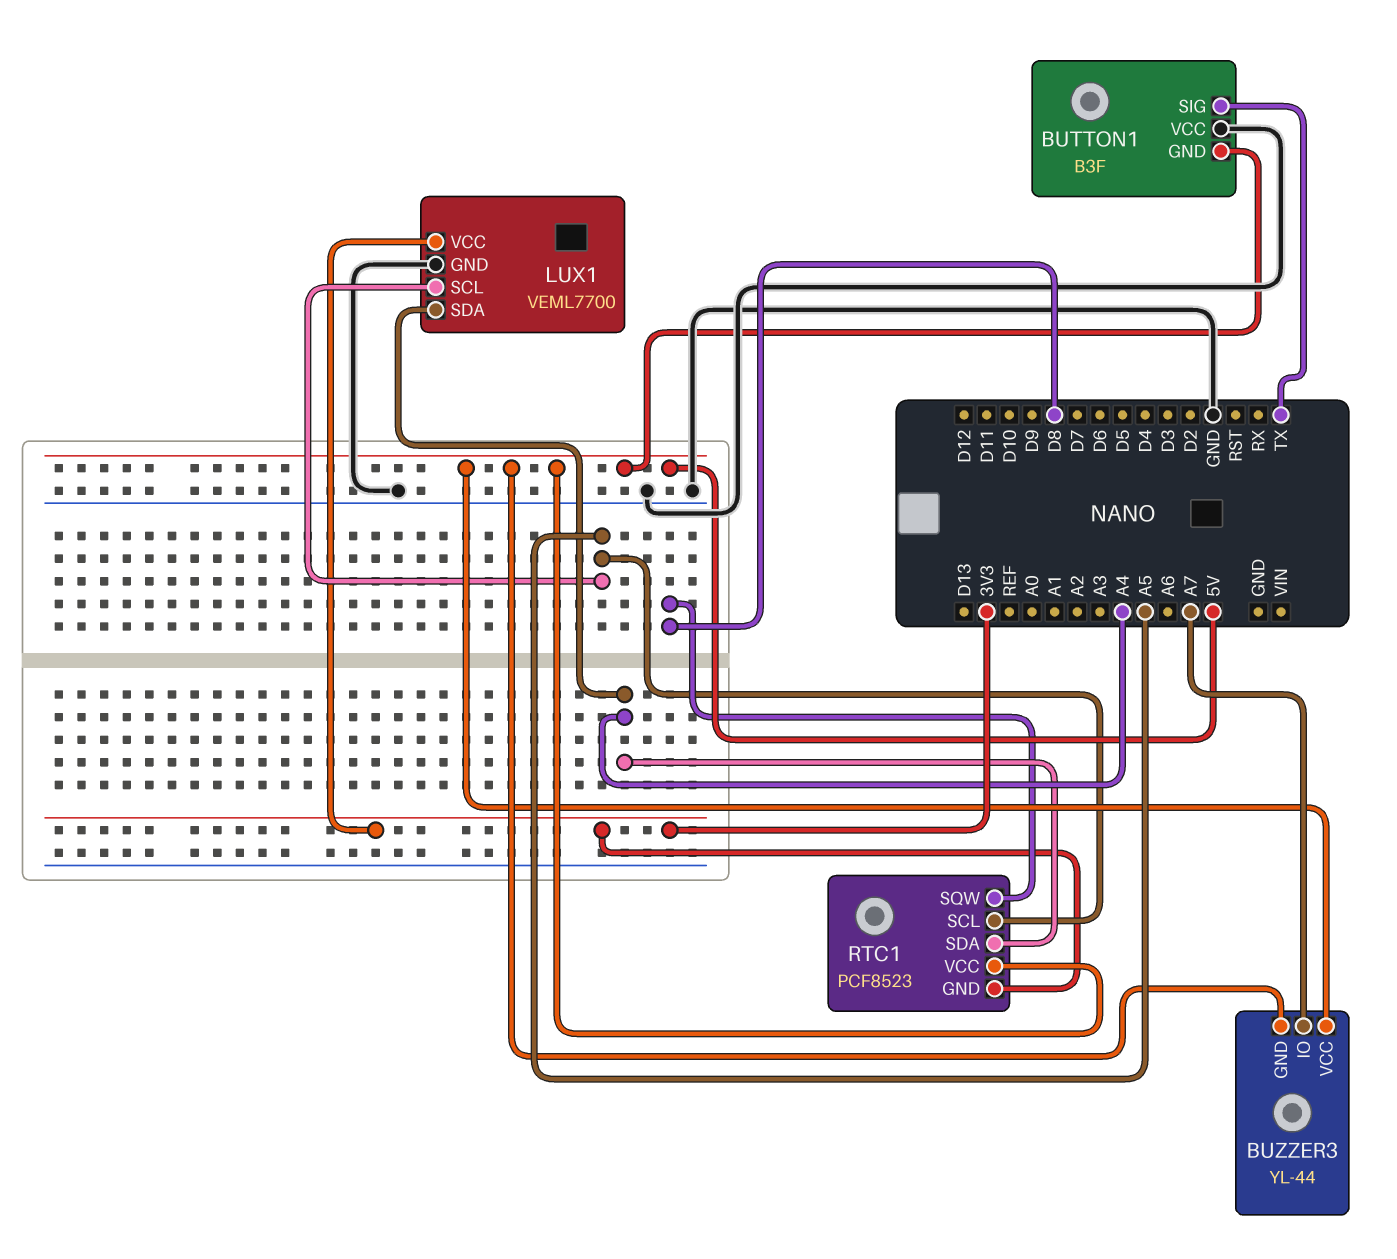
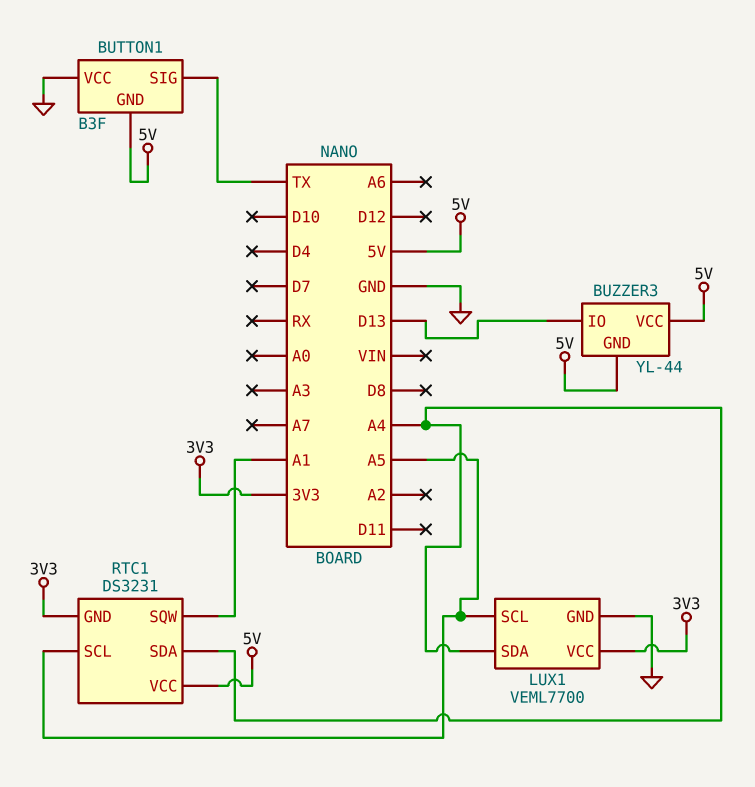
BUZZER3 pin IO: A7 -> D13
RTC1: PCF8523 -> DS3231
RTC1 pin SQW: D8 -> A1

